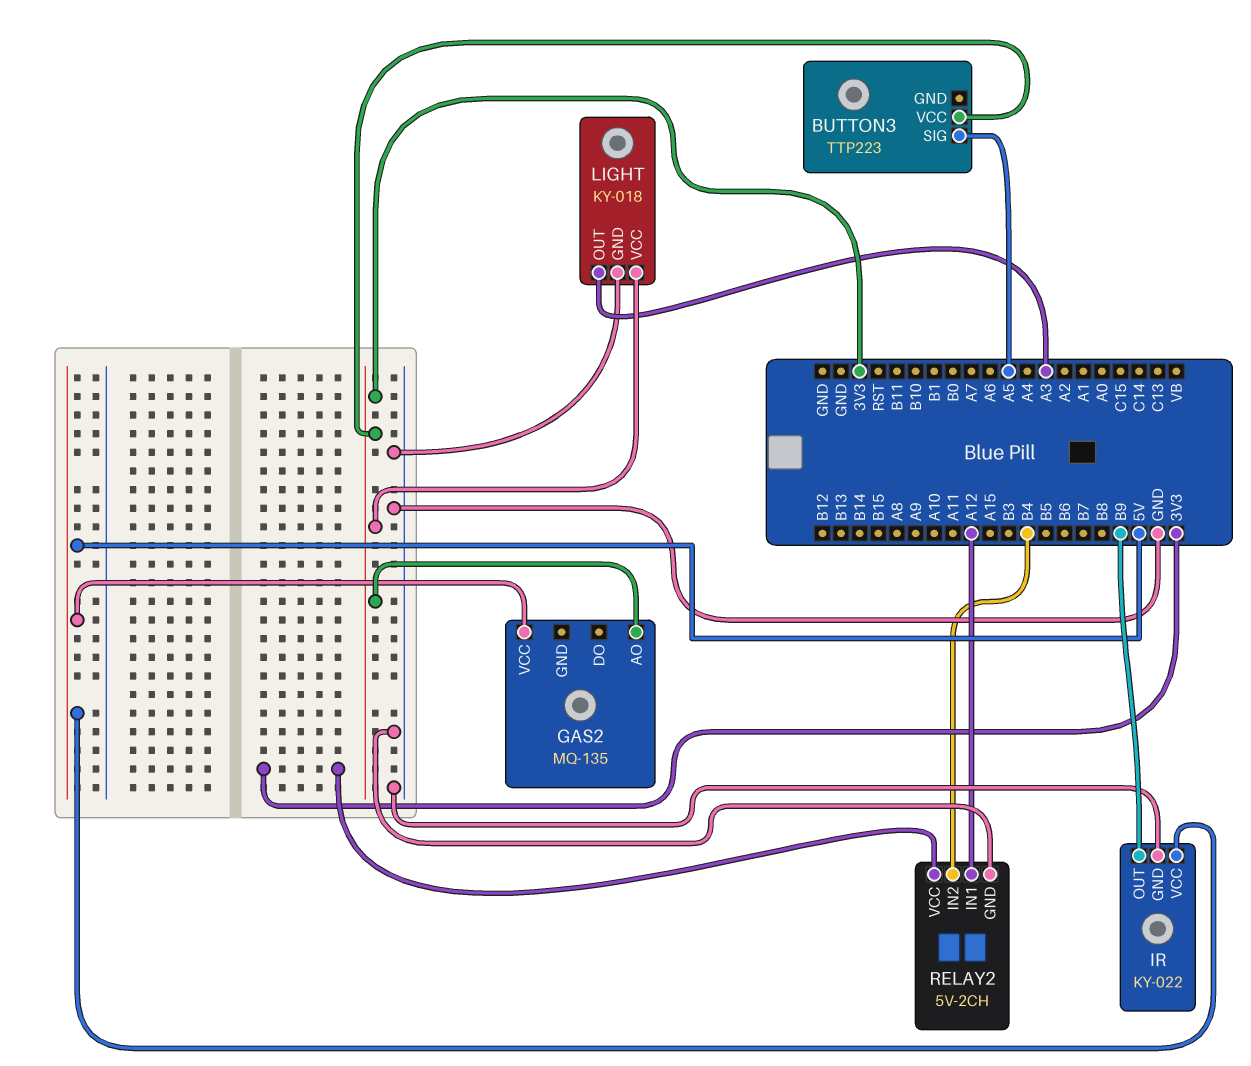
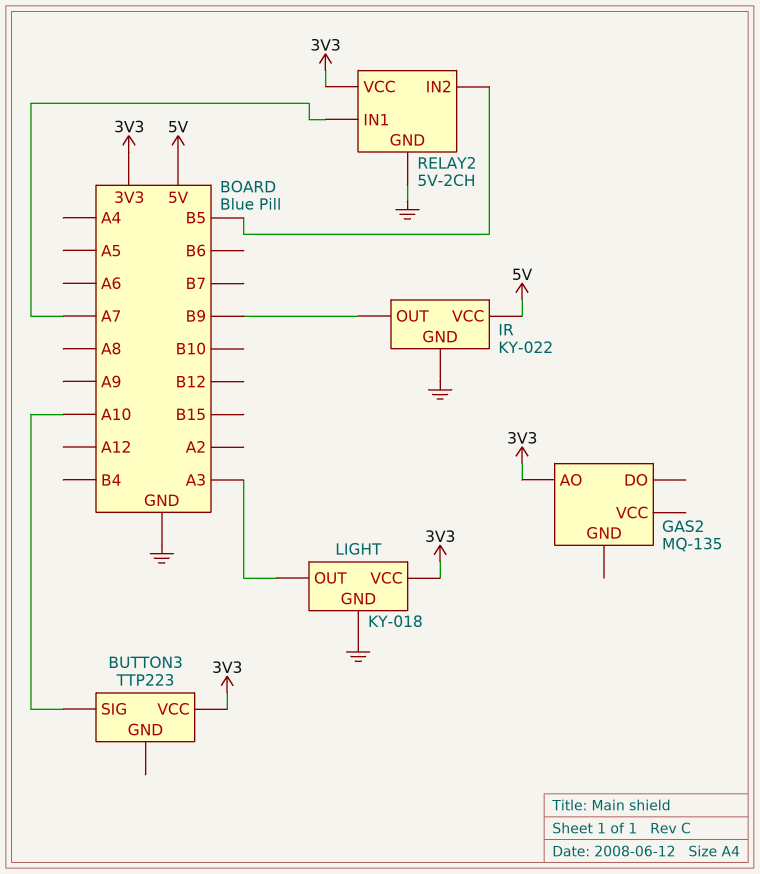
BUTTON3 pin SIG: A5 -> A10
GAS2 pin VCC: 5V -> none
RELAY2 pin IN1: A12 -> A7
RELAY2 pin IN2: B4 -> B5

